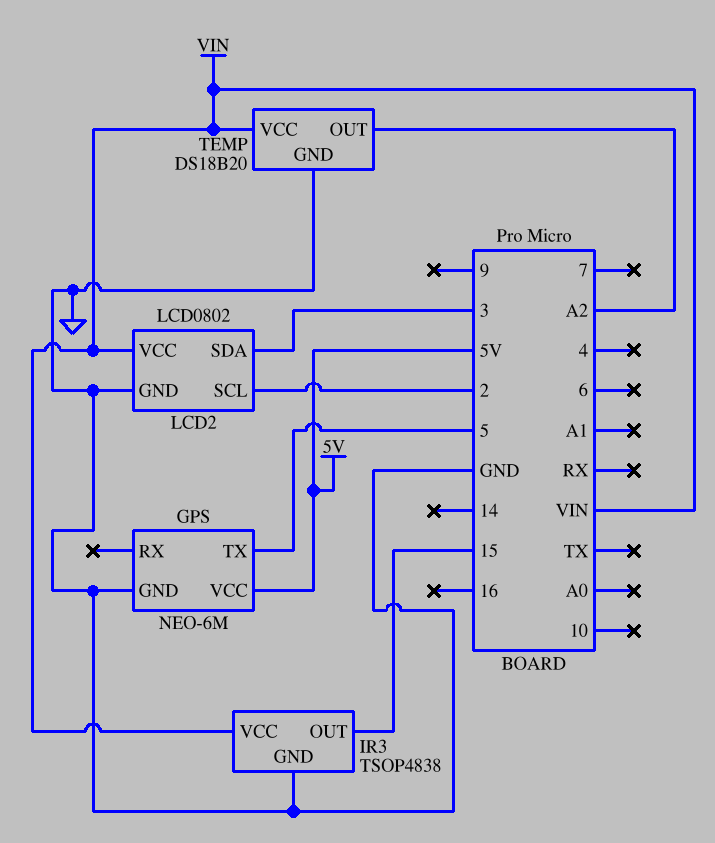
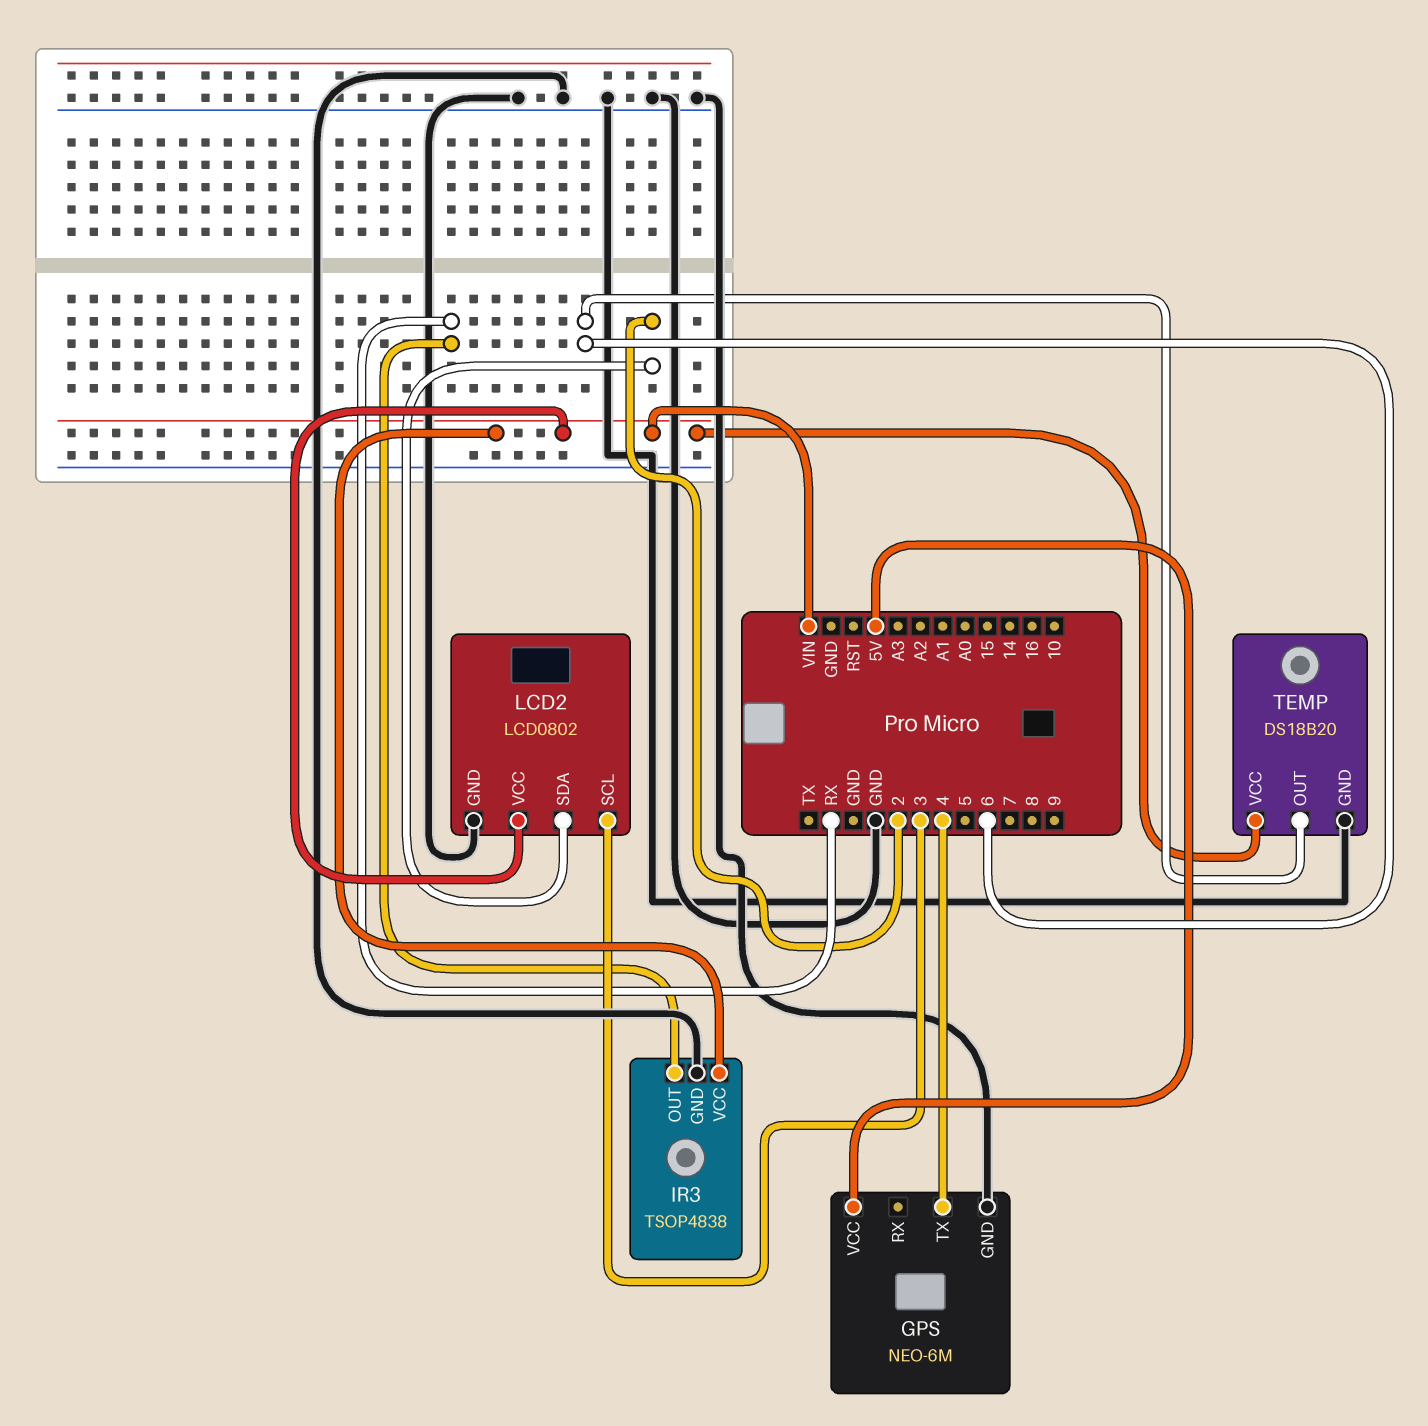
GPS pin TX: 5 -> 4
IR3 pin OUT: 15 -> RX
LCD2 pin SCL: 2 -> 3
LCD2 pin SDA: 3 -> 2
TEMP pin OUT: A2 -> 6

